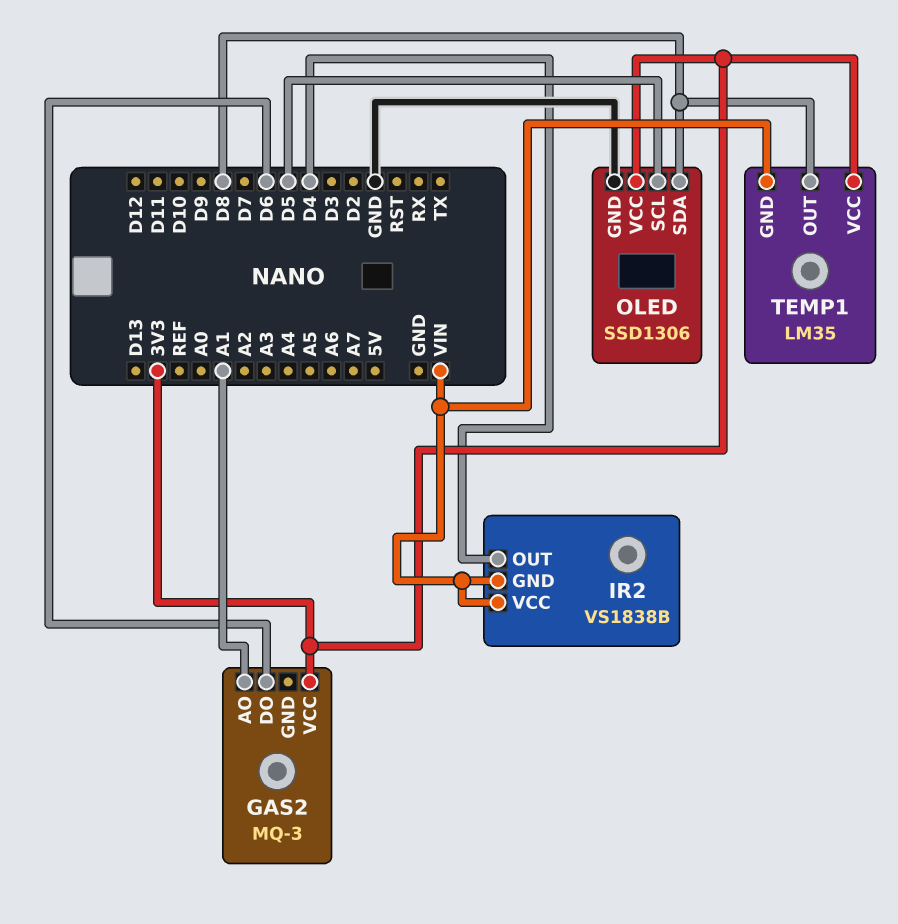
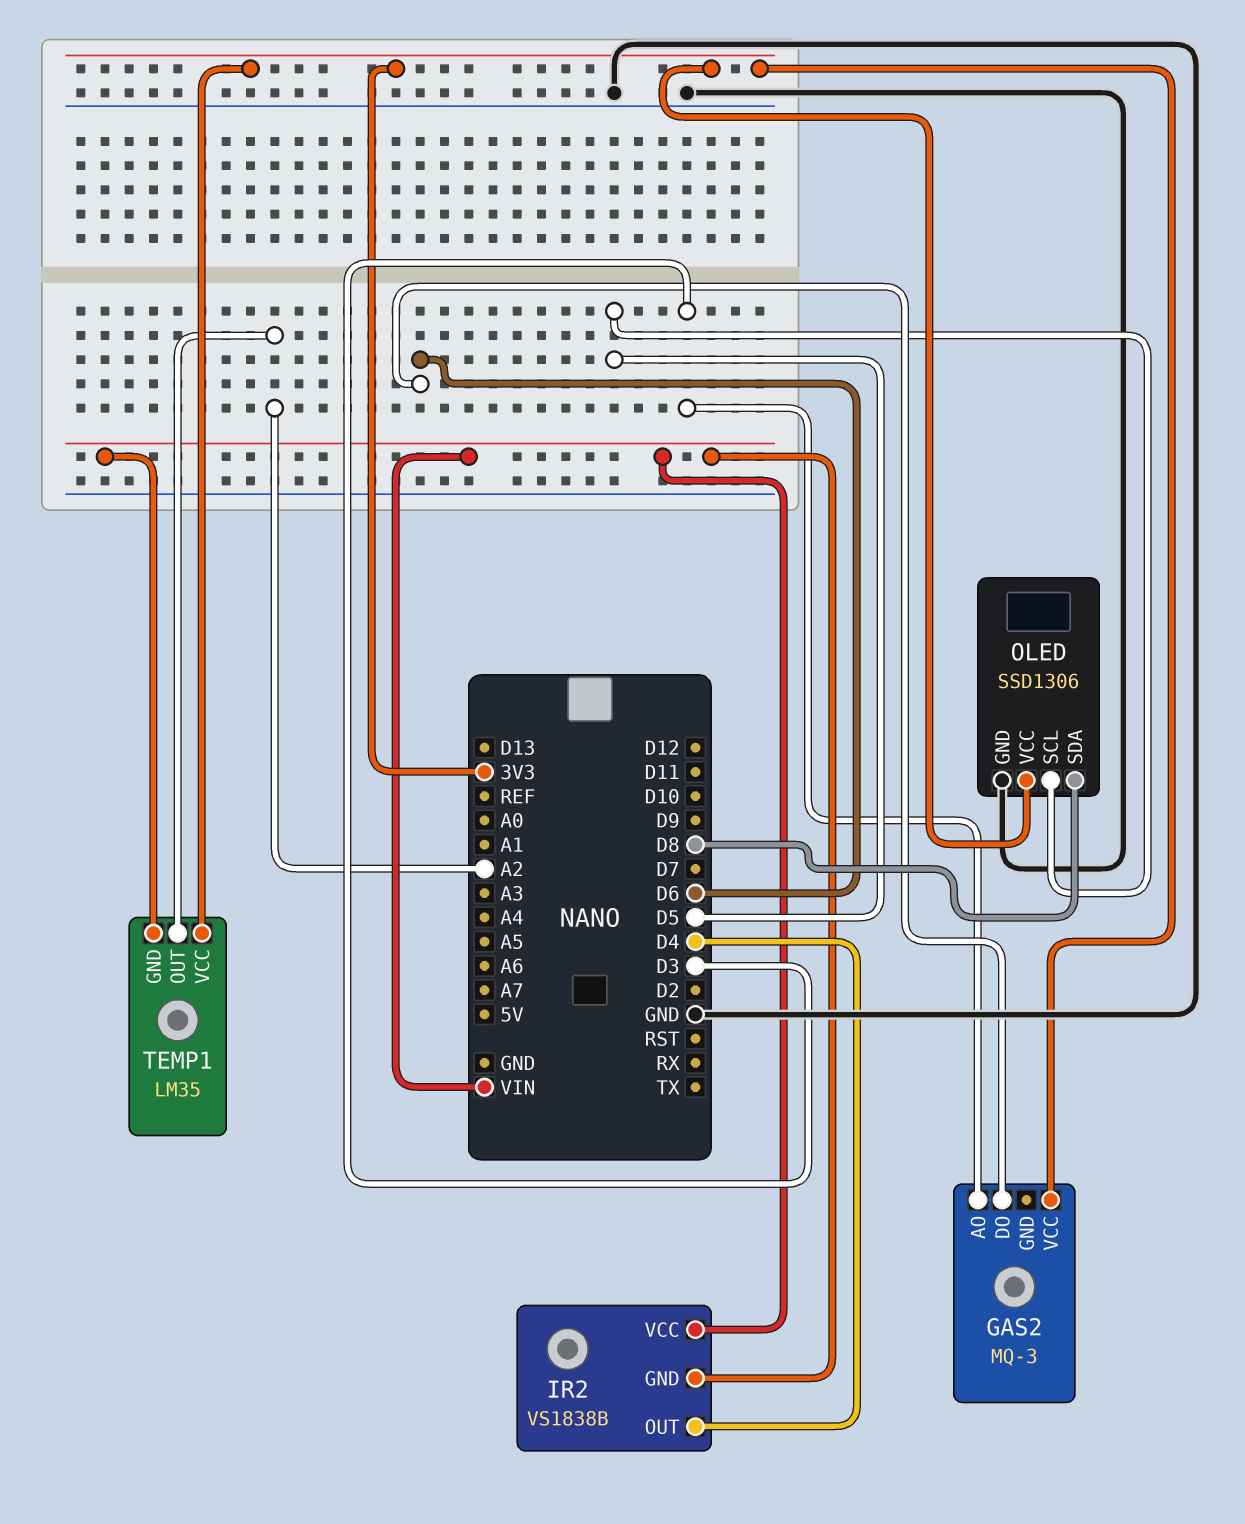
GAS2 pin AO: A1 -> D3
TEMP1 pin OUT: D8 -> A2

